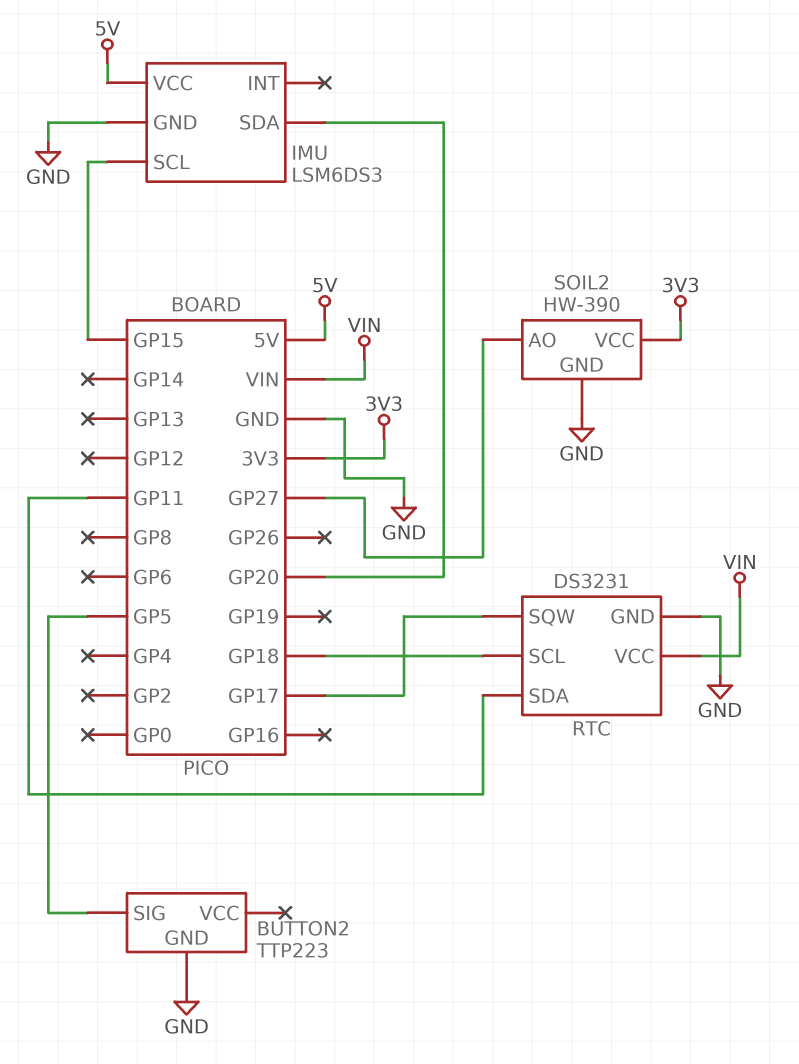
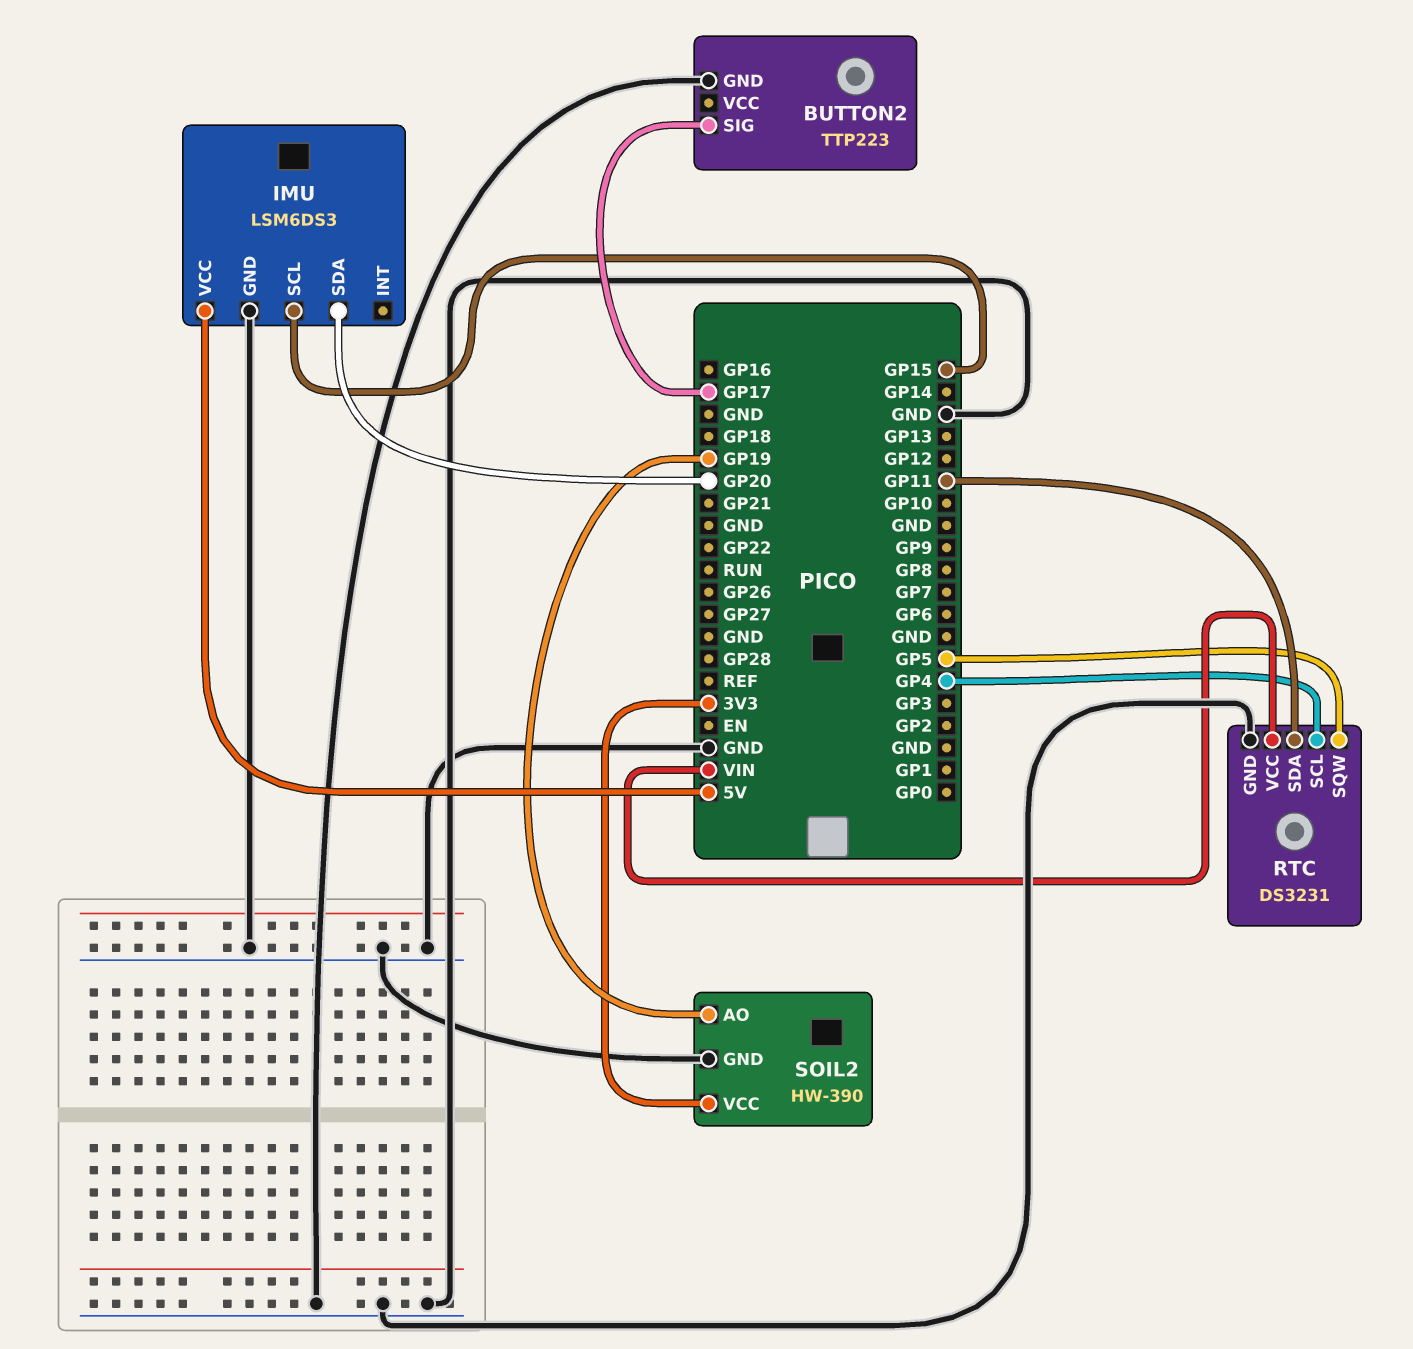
BUTTON2 pin SIG: GP5 -> GP17
RTC pin SCL: GP18 -> GP4
RTC pin SQW: GP17 -> GP5
SOIL2 pin AO: GP27 -> GP19

